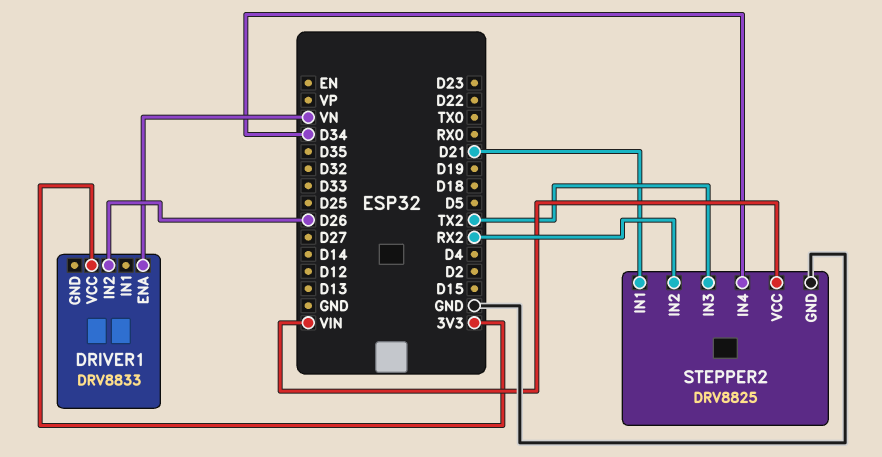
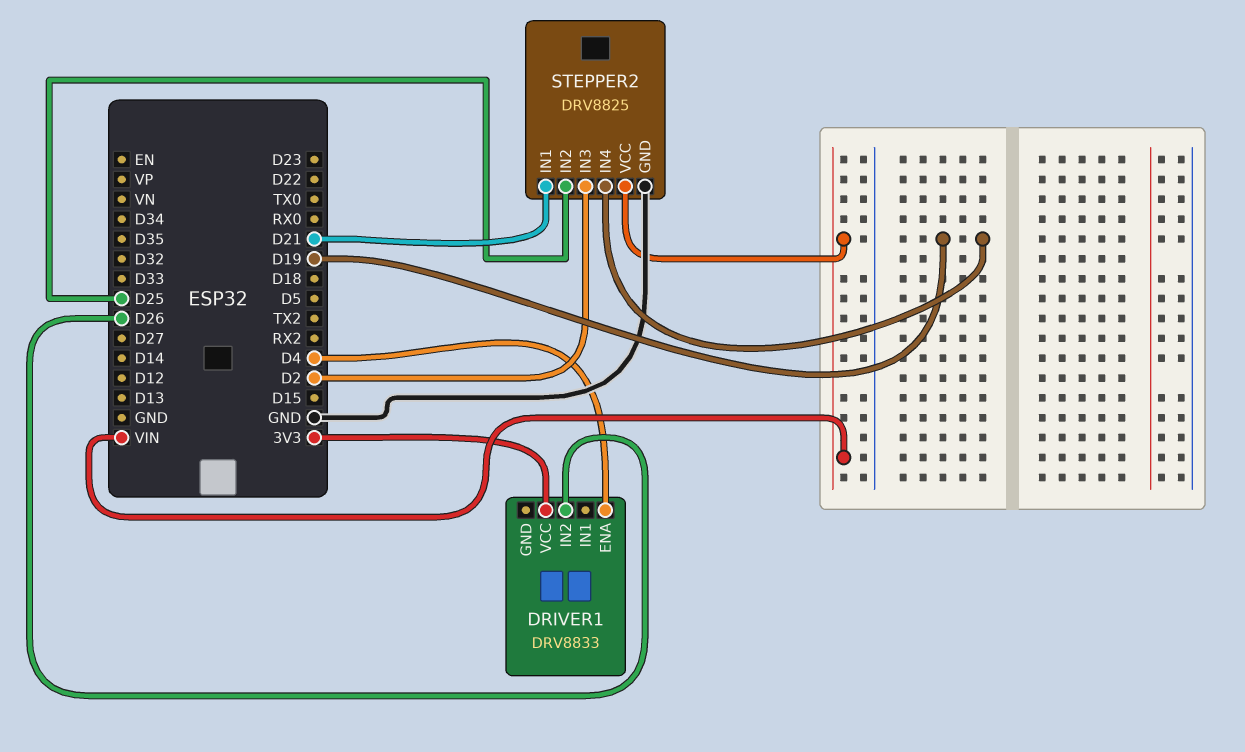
DRIVER1 pin ENA: VN -> D4
STEPPER2 pin IN2: RX2 -> D25
STEPPER2 pin IN3: TX2 -> D2
STEPPER2 pin IN4: D34 -> D19

